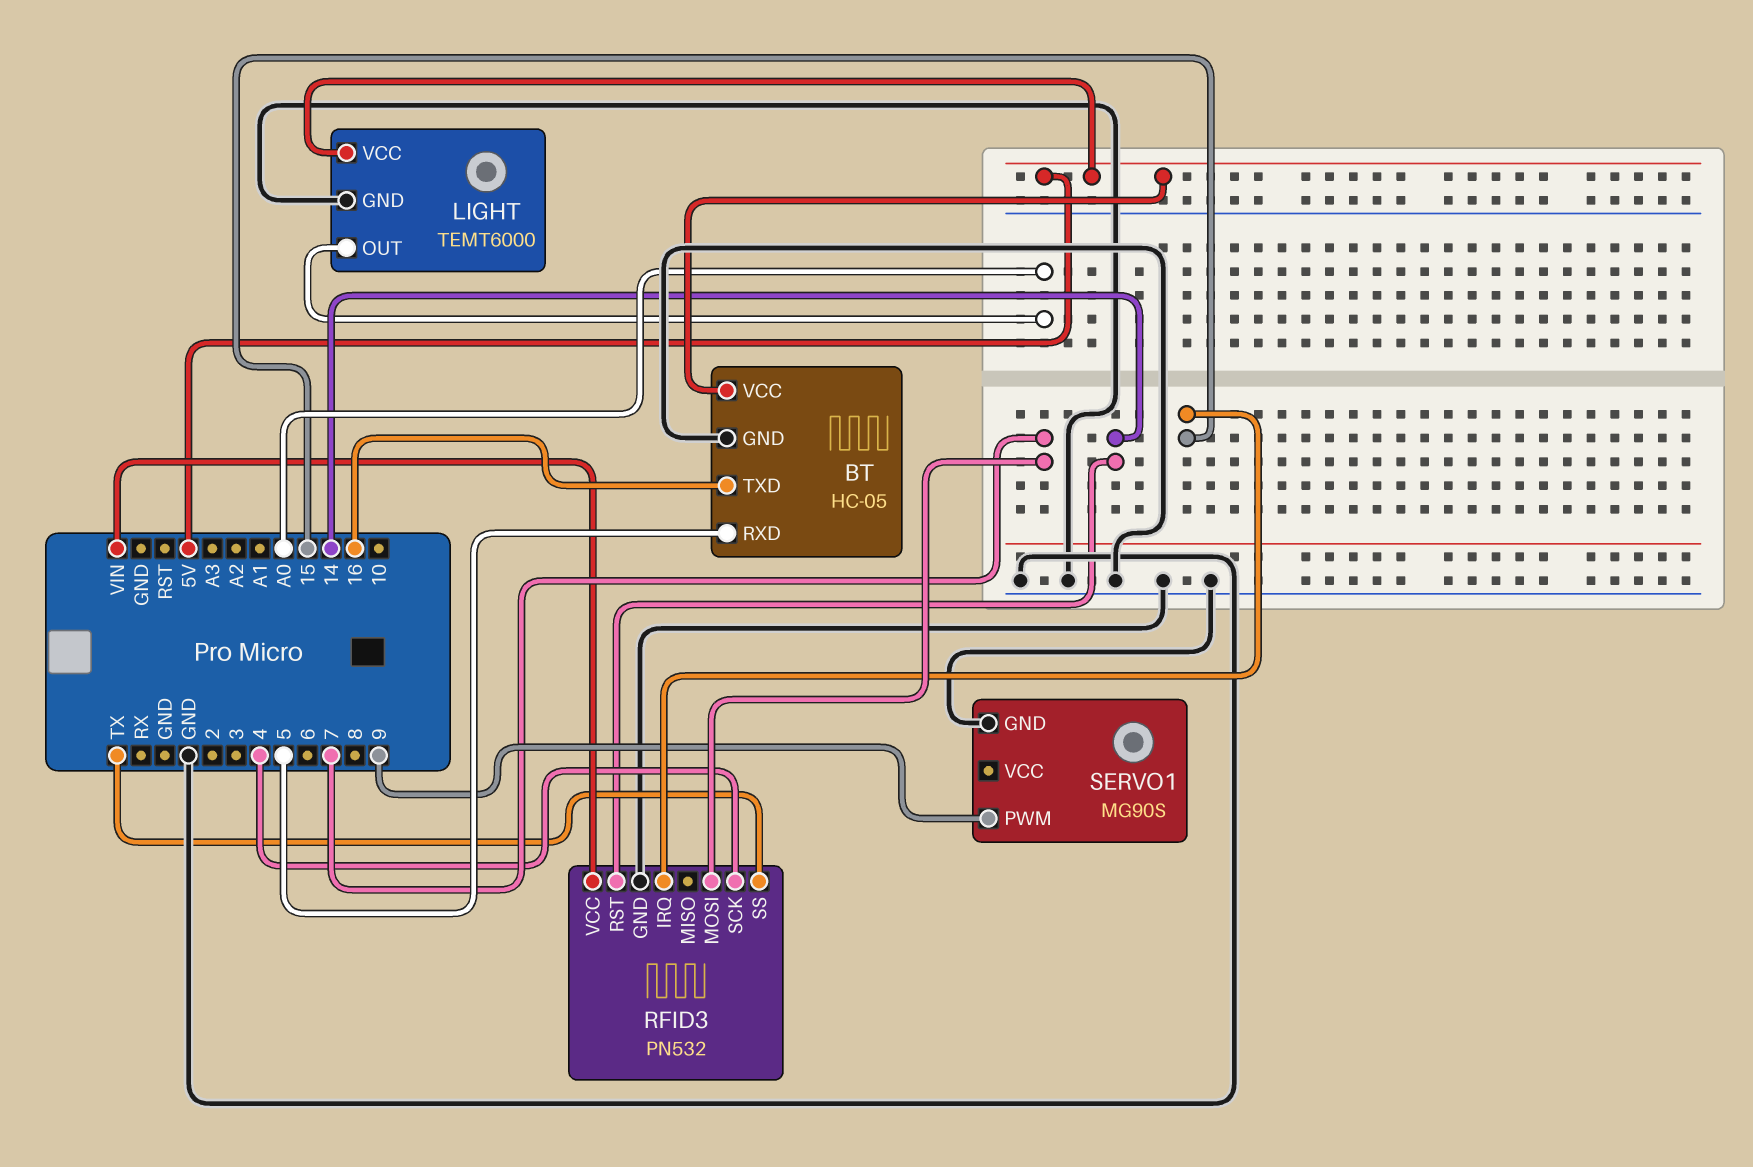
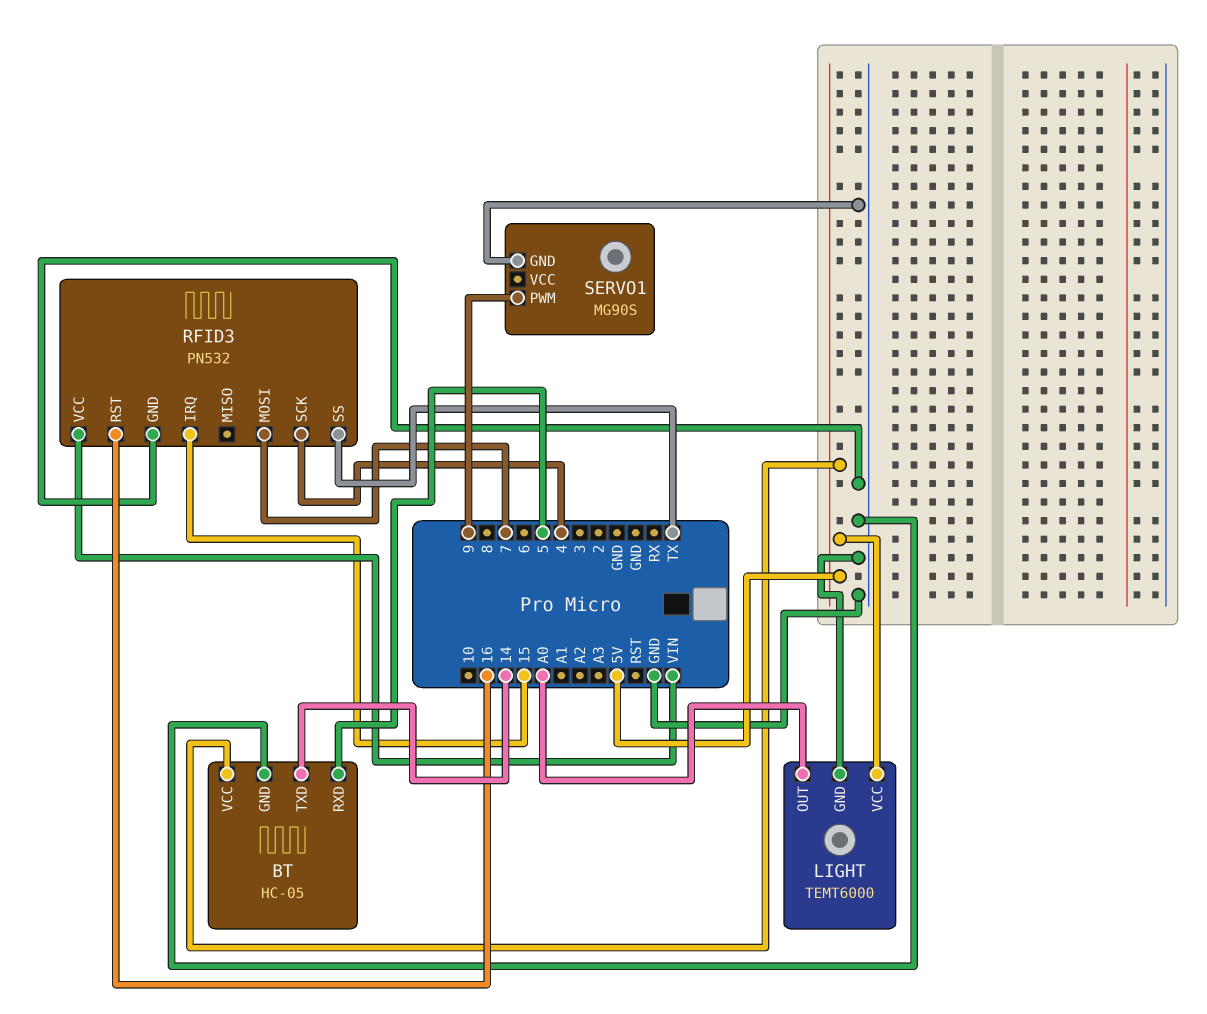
BT pin TXD: 16 -> 14
RFID3 pin RST: 14 -> 16

